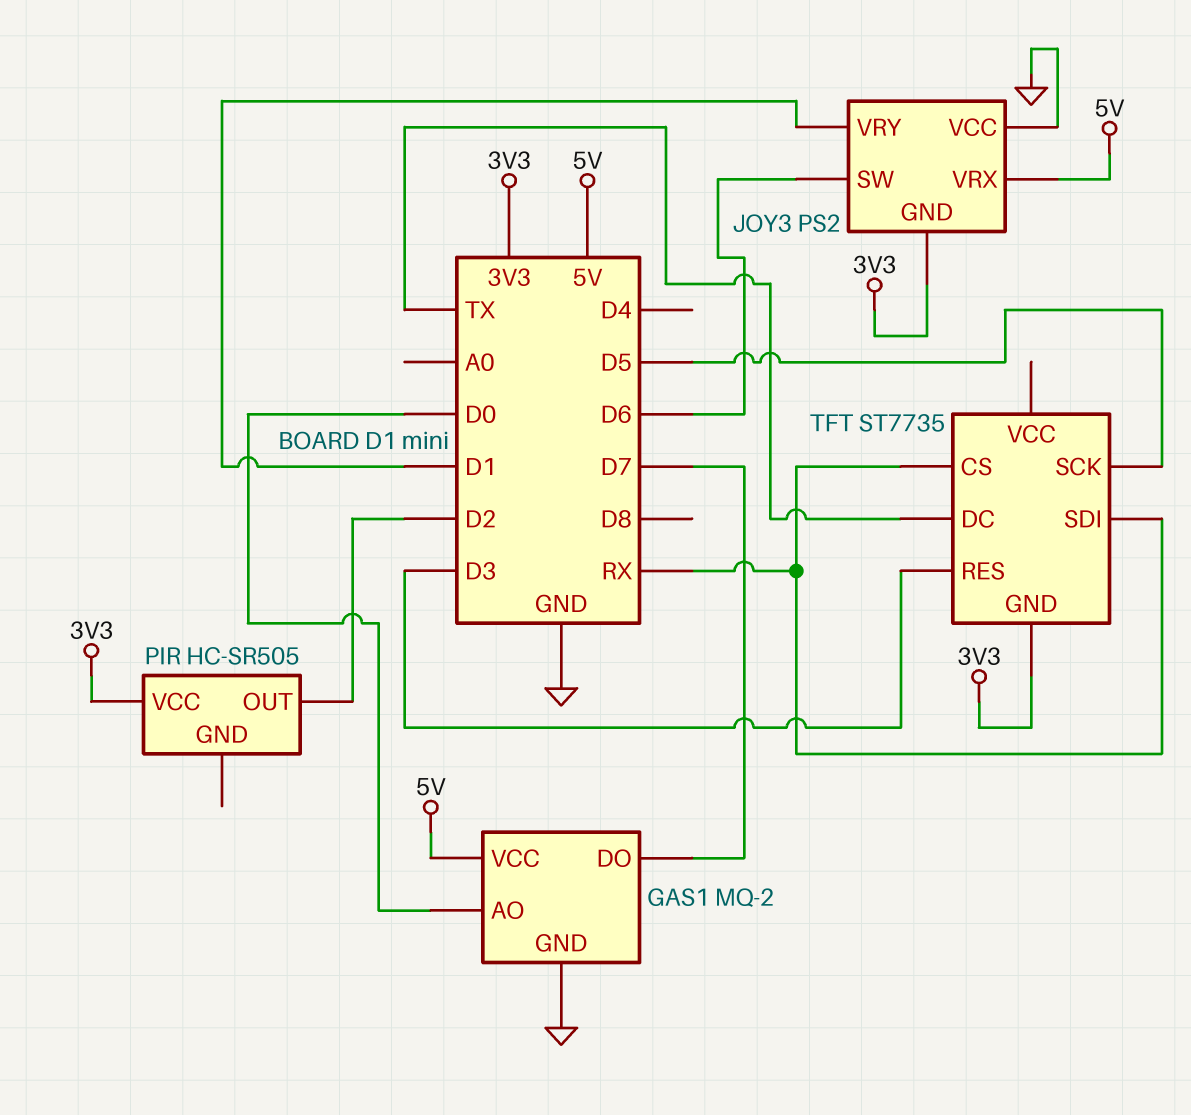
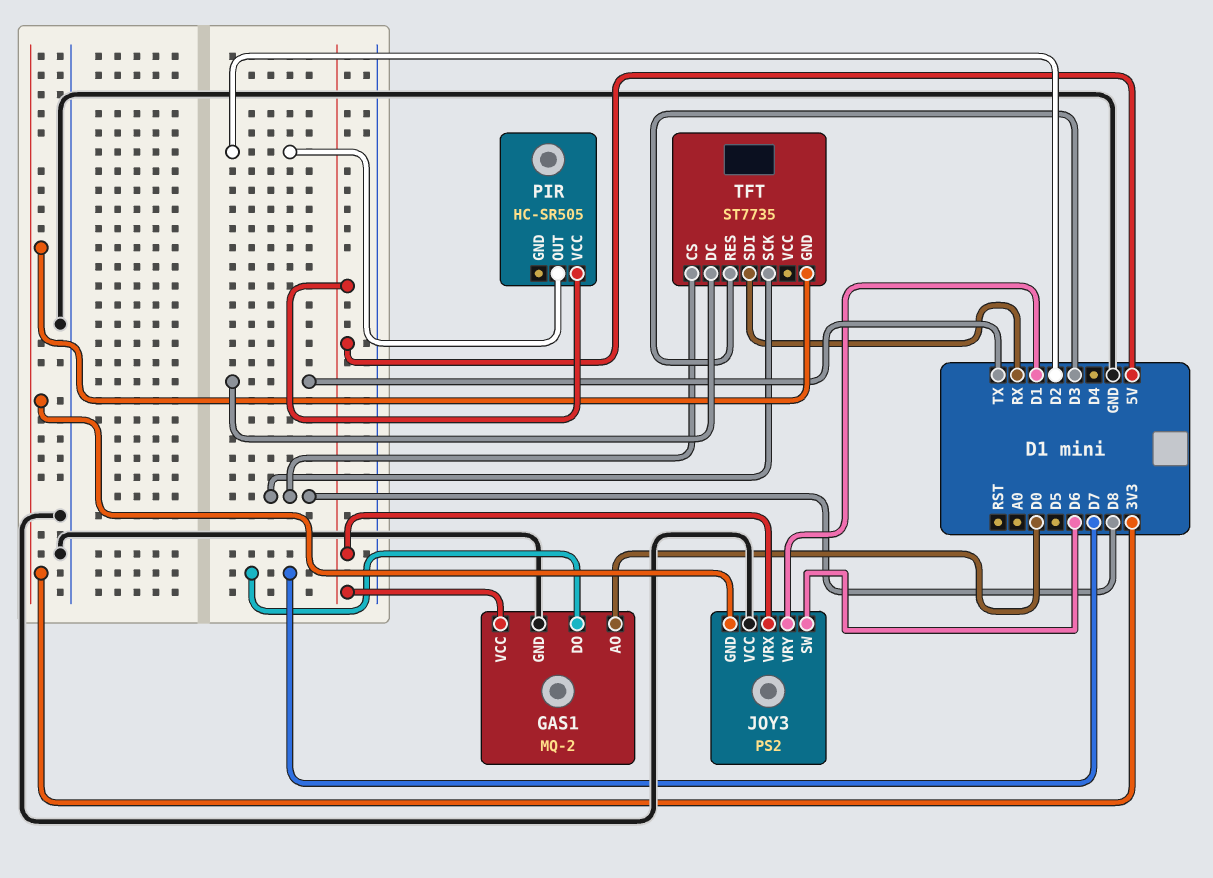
PIR pin VCC: 3V3 -> 5V
TFT pin CS: RX -> D8
TFT pin SCK: D5 -> D8

